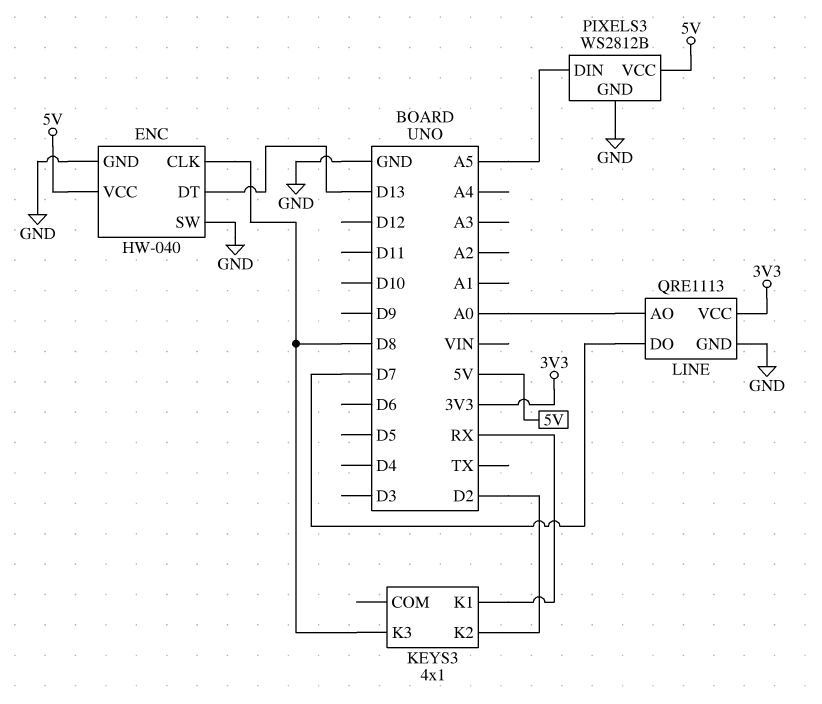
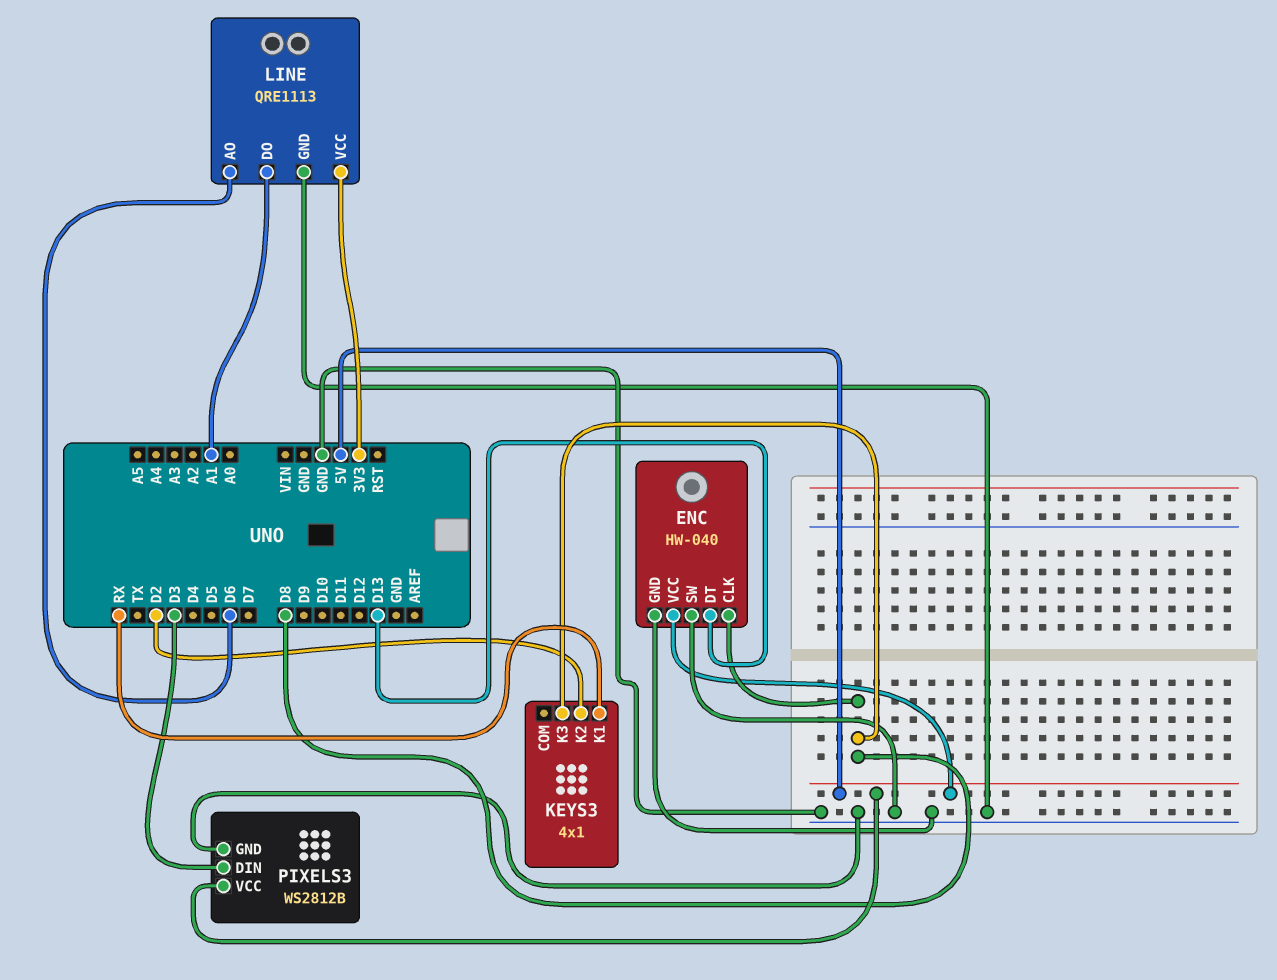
LINE pin AO: A0 -> D6
LINE pin DO: D7 -> A1
PIXELS3 pin DIN: A5 -> D3

